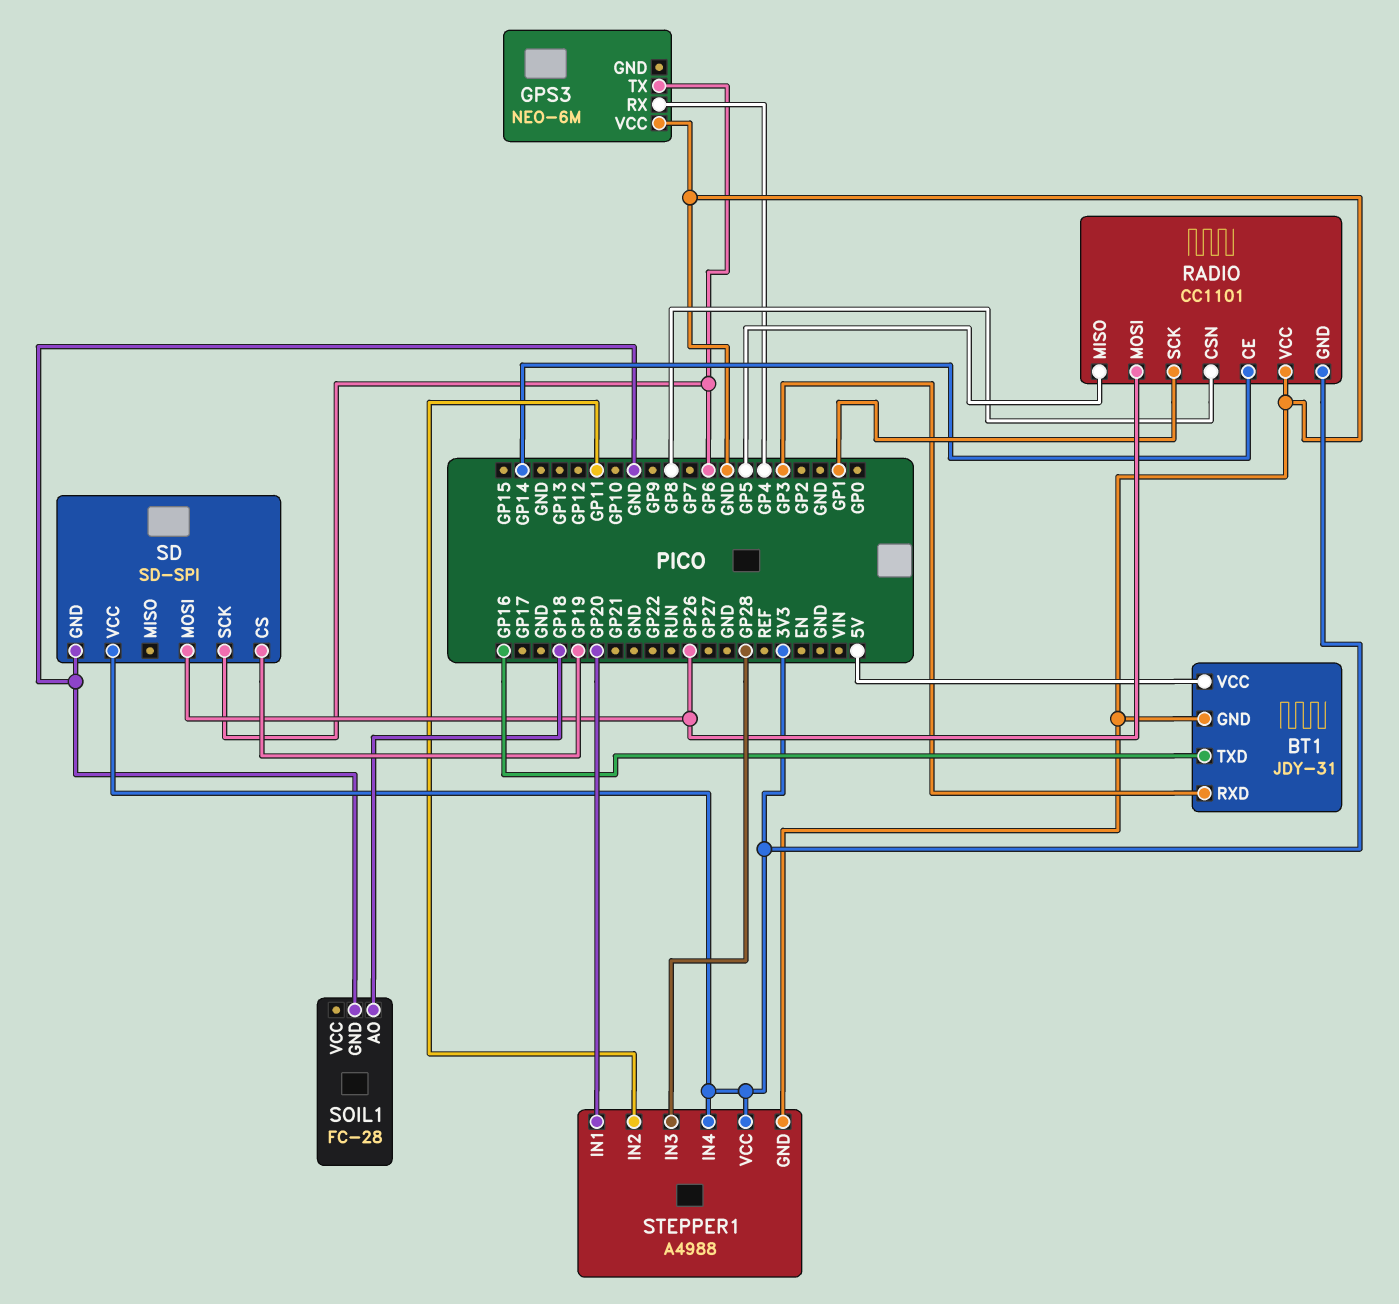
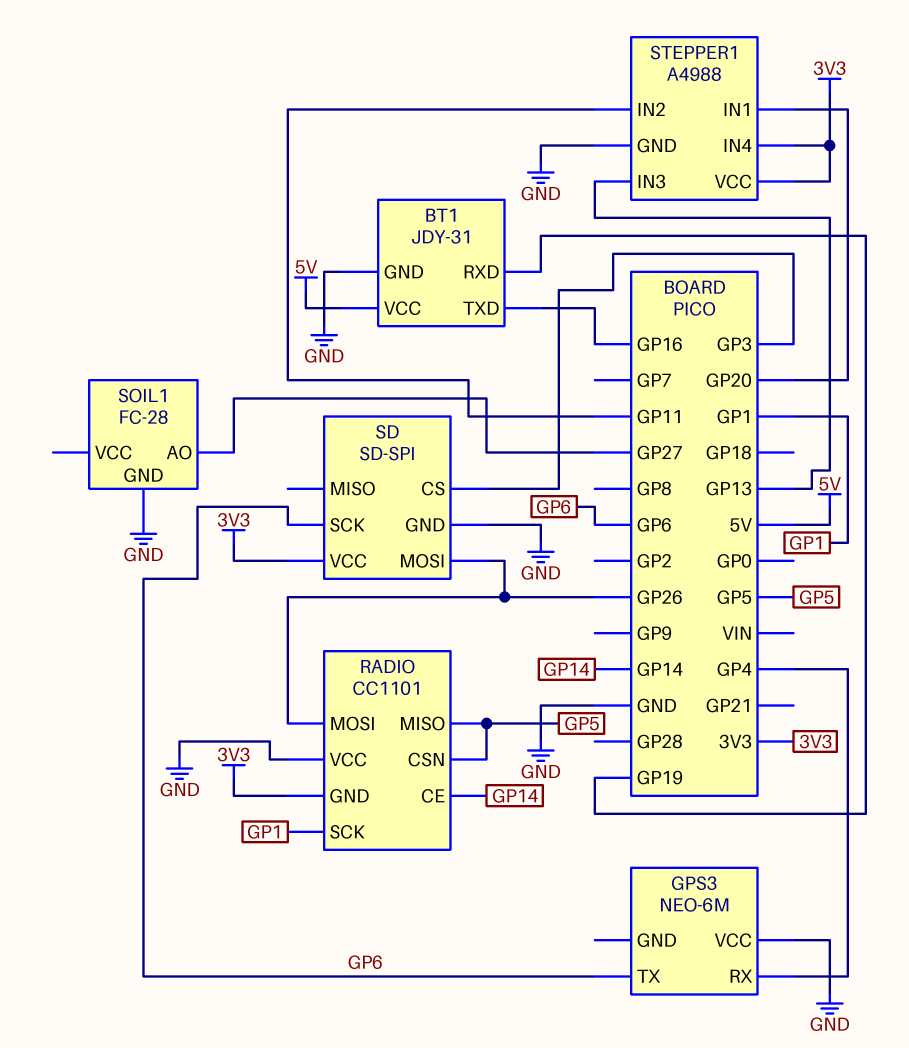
BT1 pin RXD: GP3 -> GP19
RADIO pin CSN: GP8 -> GP5
SD pin CS: GP19 -> GP3
SOIL1 pin AO: GP18 -> GP27
STEPPER1 pin IN3: GP28 -> GP13

